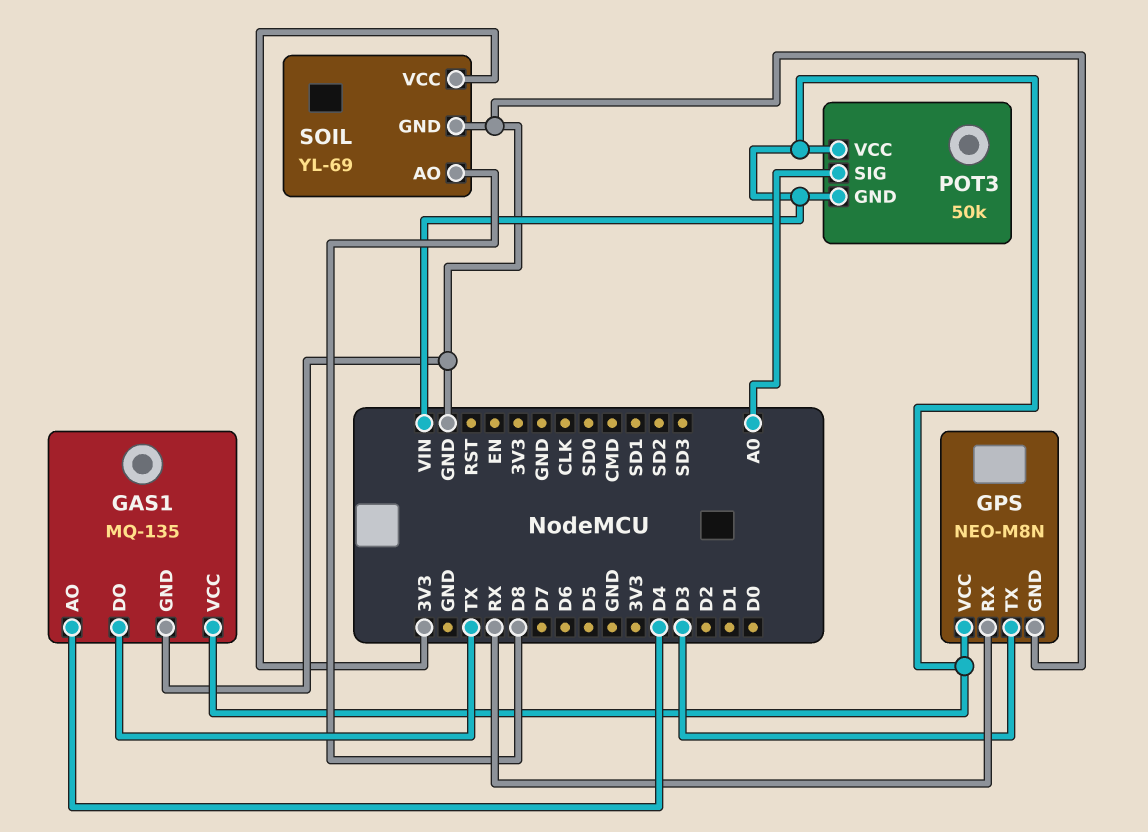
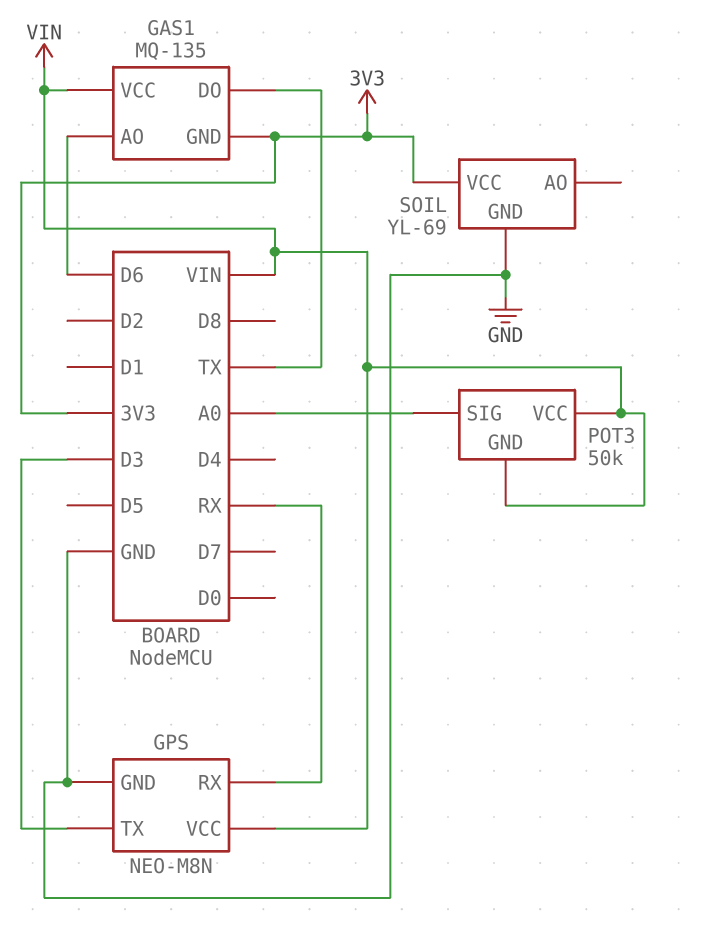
GAS1 pin AO: D4 -> D6
GAS1 pin GND: GND -> 3V3
SOIL pin AO: D8 -> none

